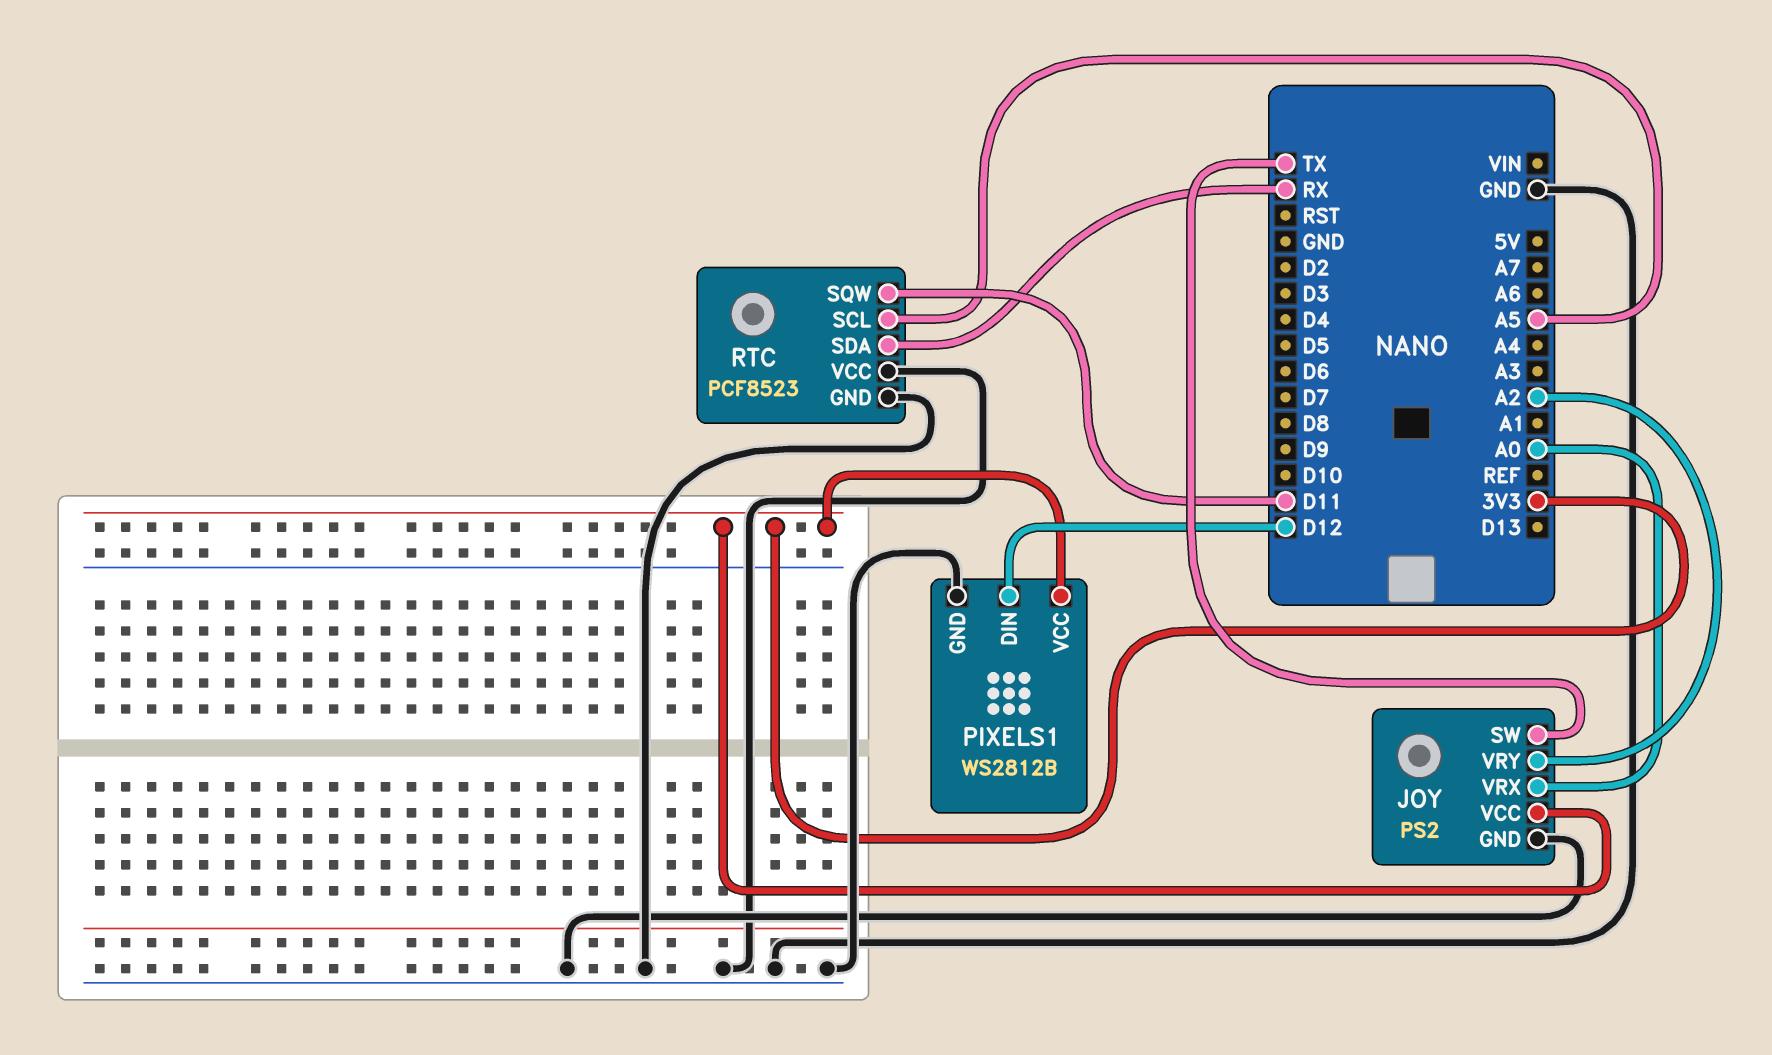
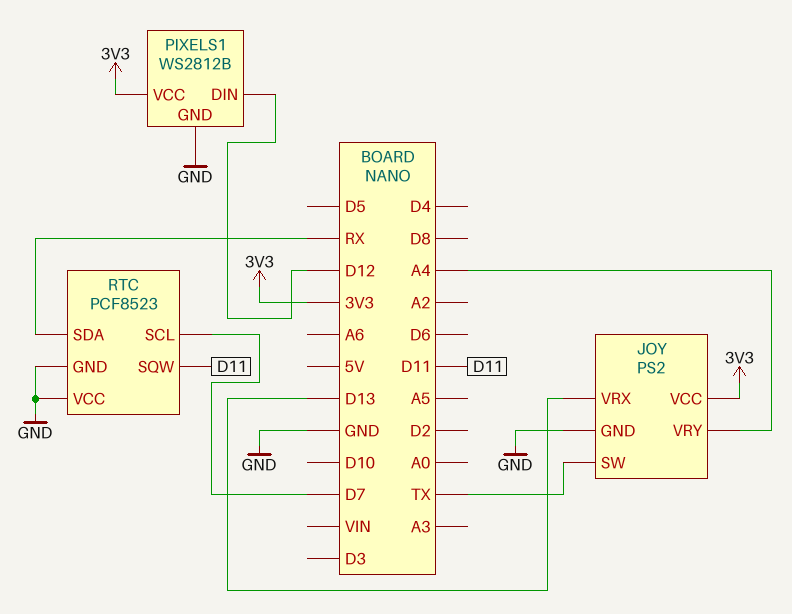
JOY pin VRX: A0 -> D13
JOY pin VRY: A2 -> A4
RTC pin SCL: A5 -> D7

